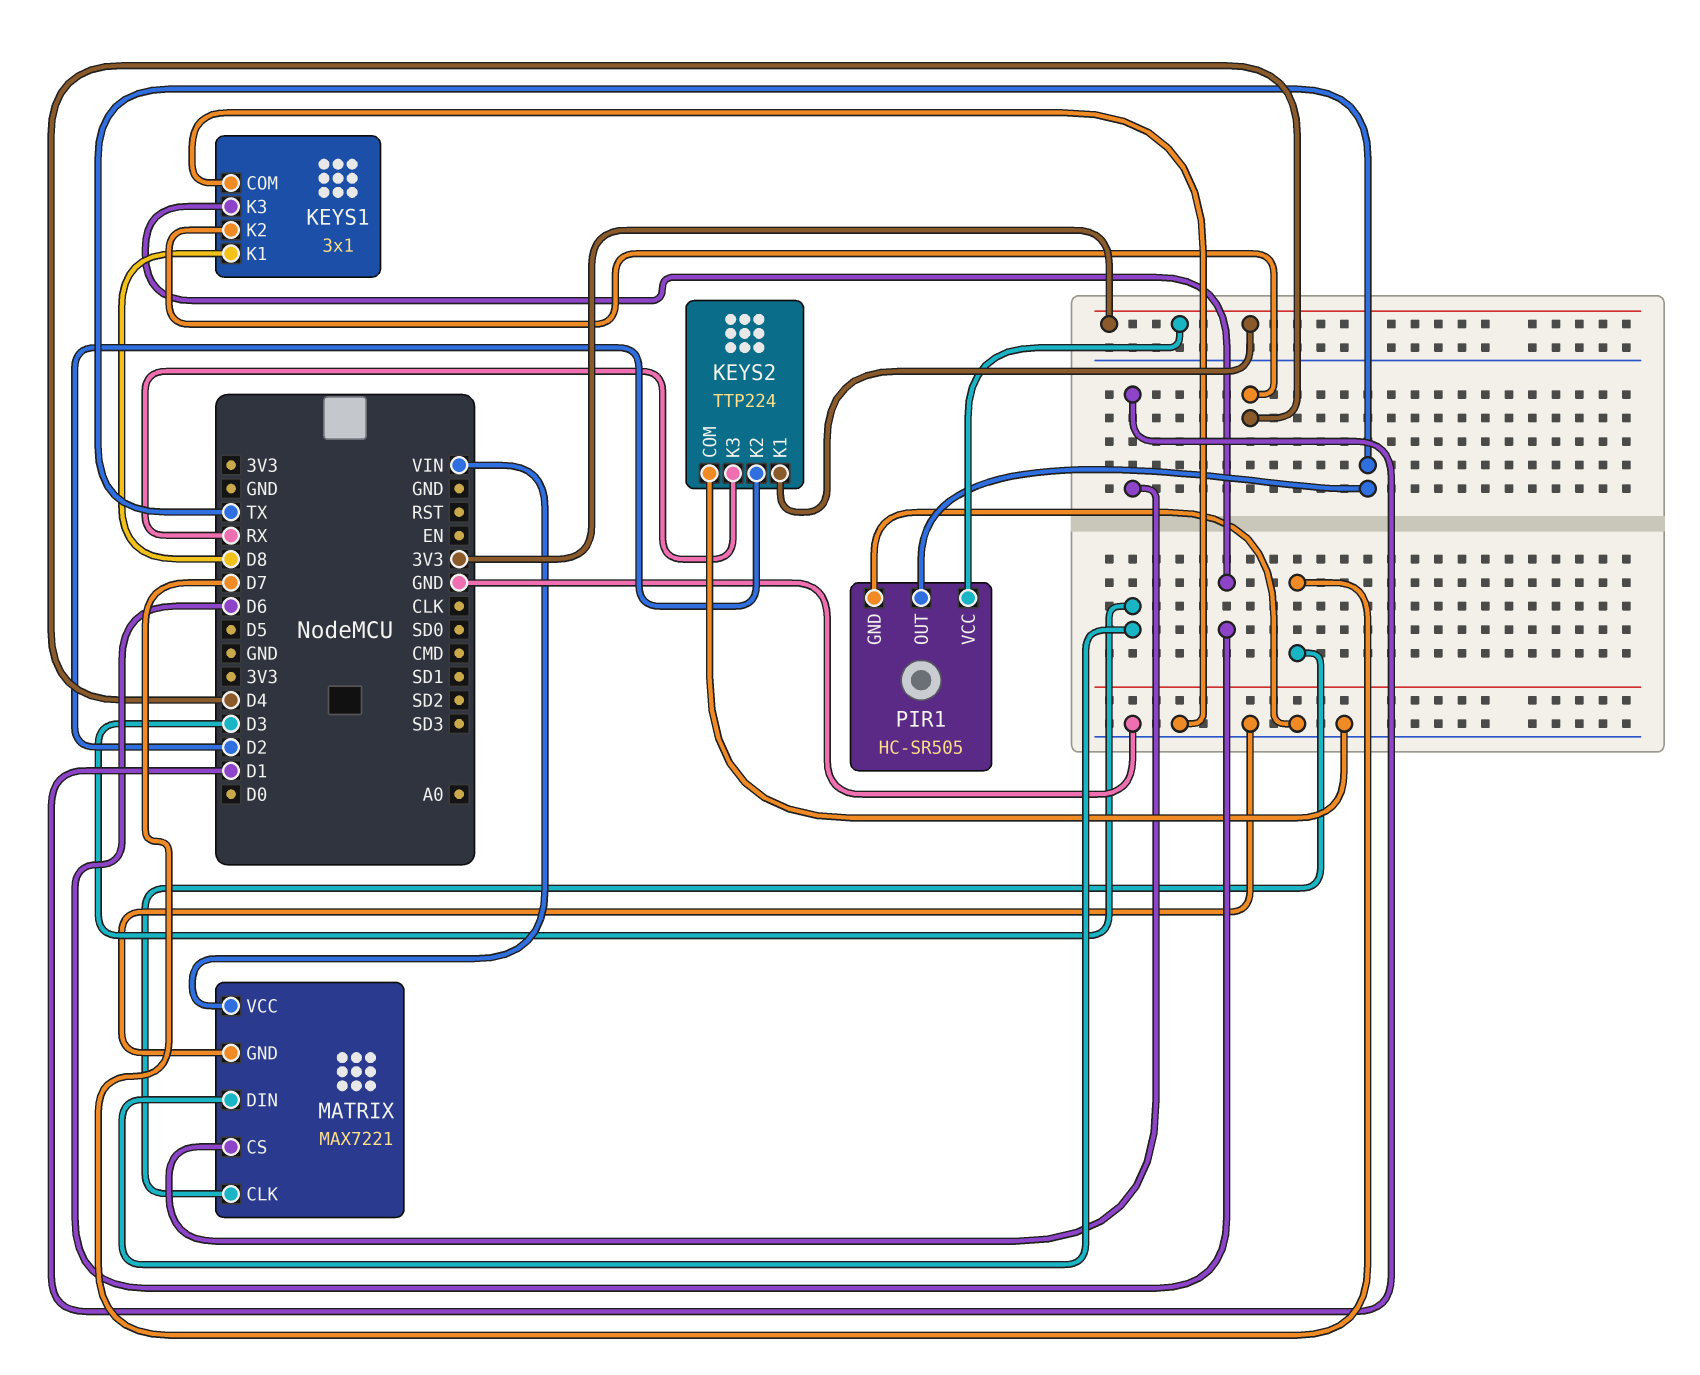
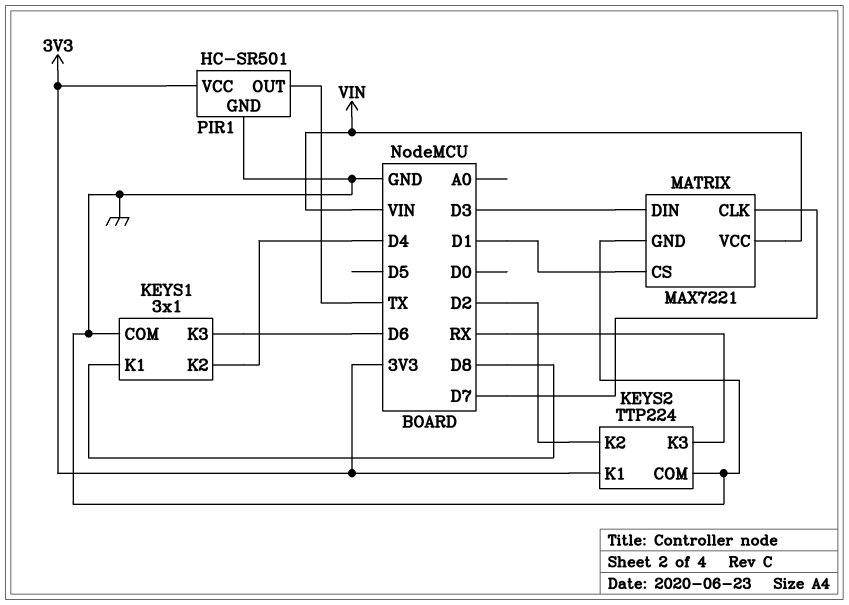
PIR1: HC-SR505 -> HC-SR501

